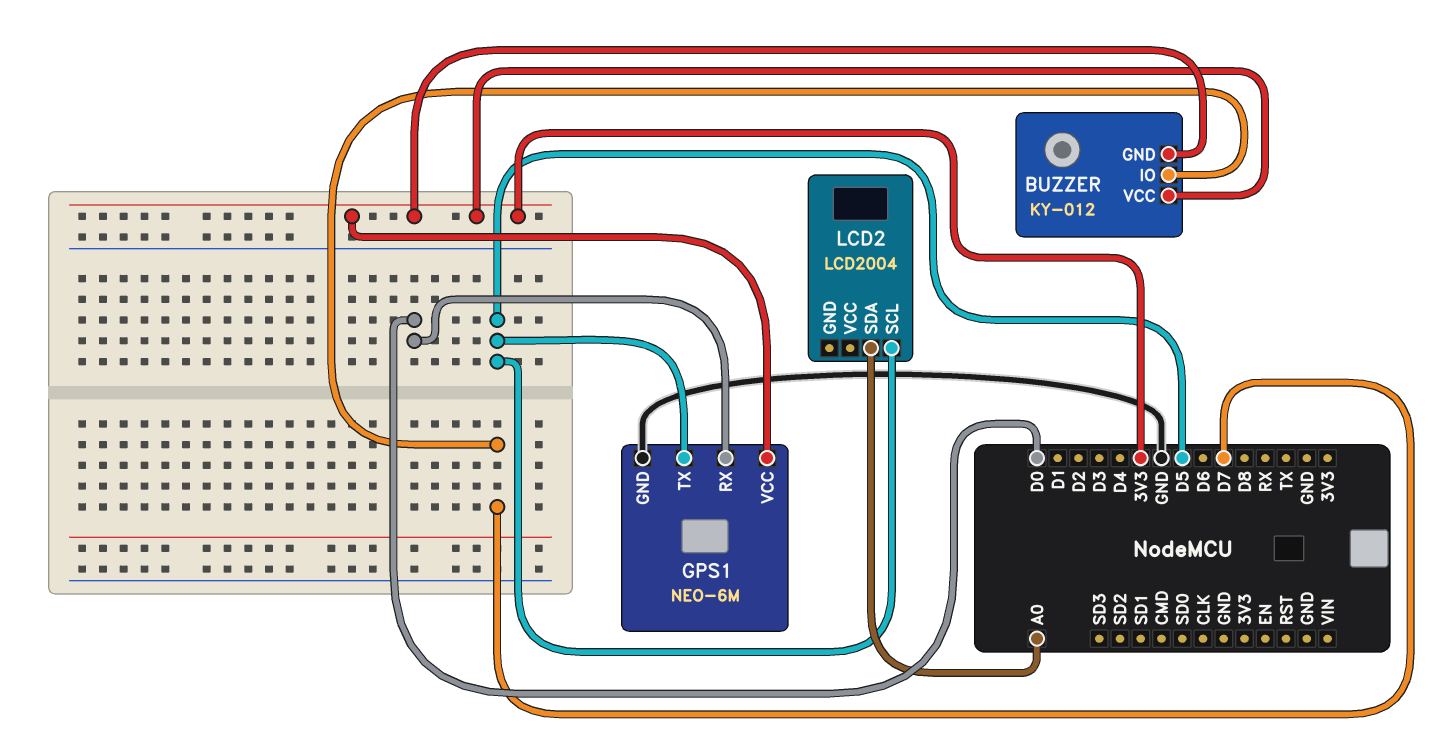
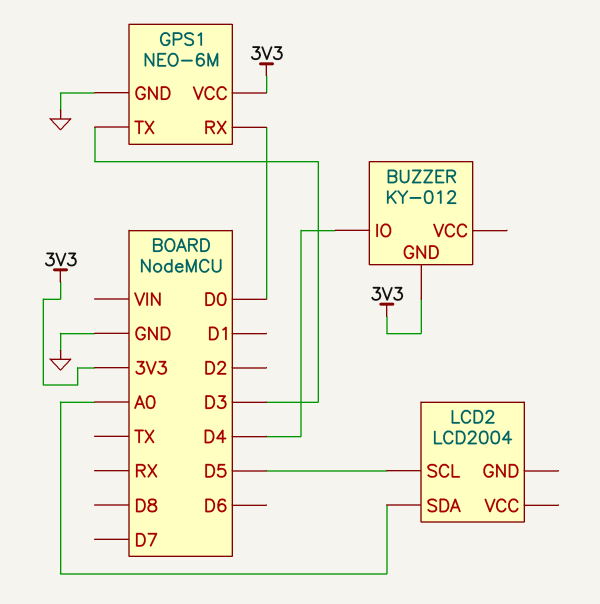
BUZZER pin IO: D7 -> D4
BUZZER pin VCC: 3V3 -> none
GPS1 pin TX: D5 -> D3

